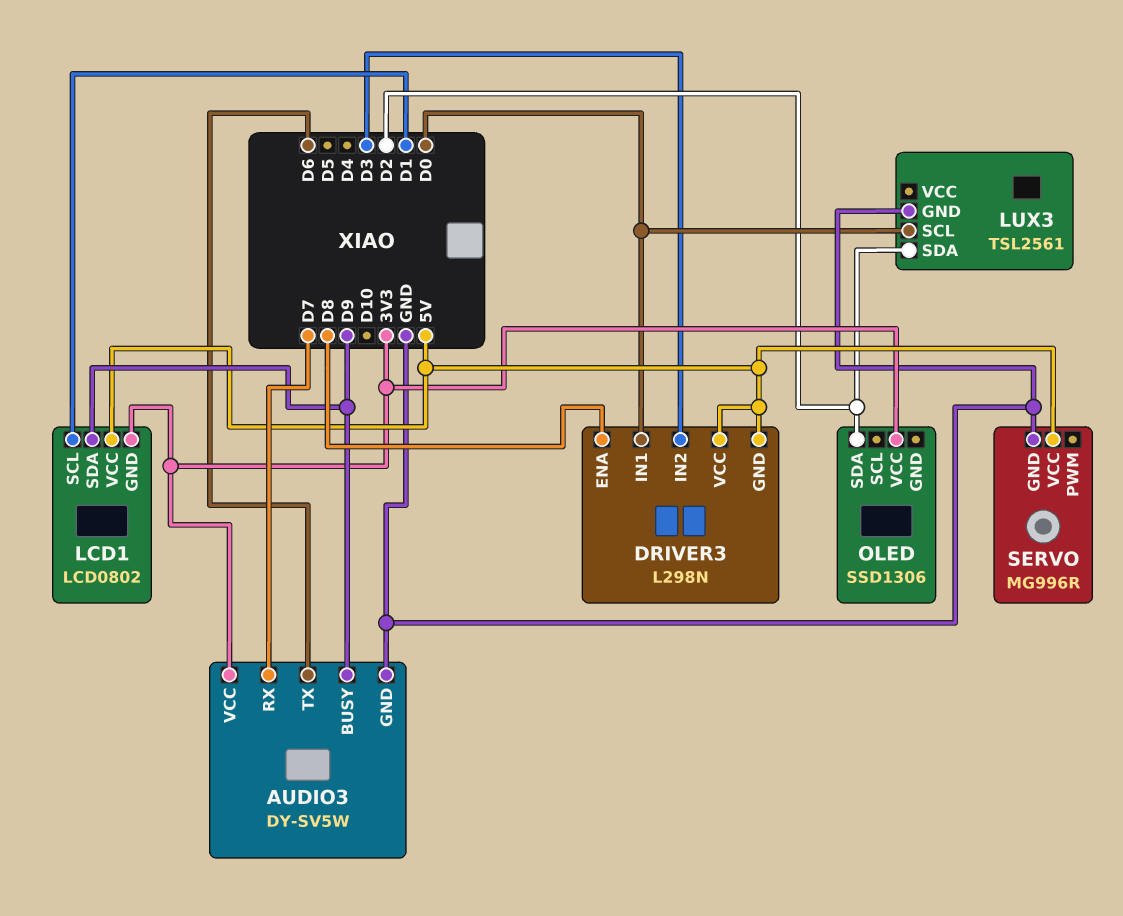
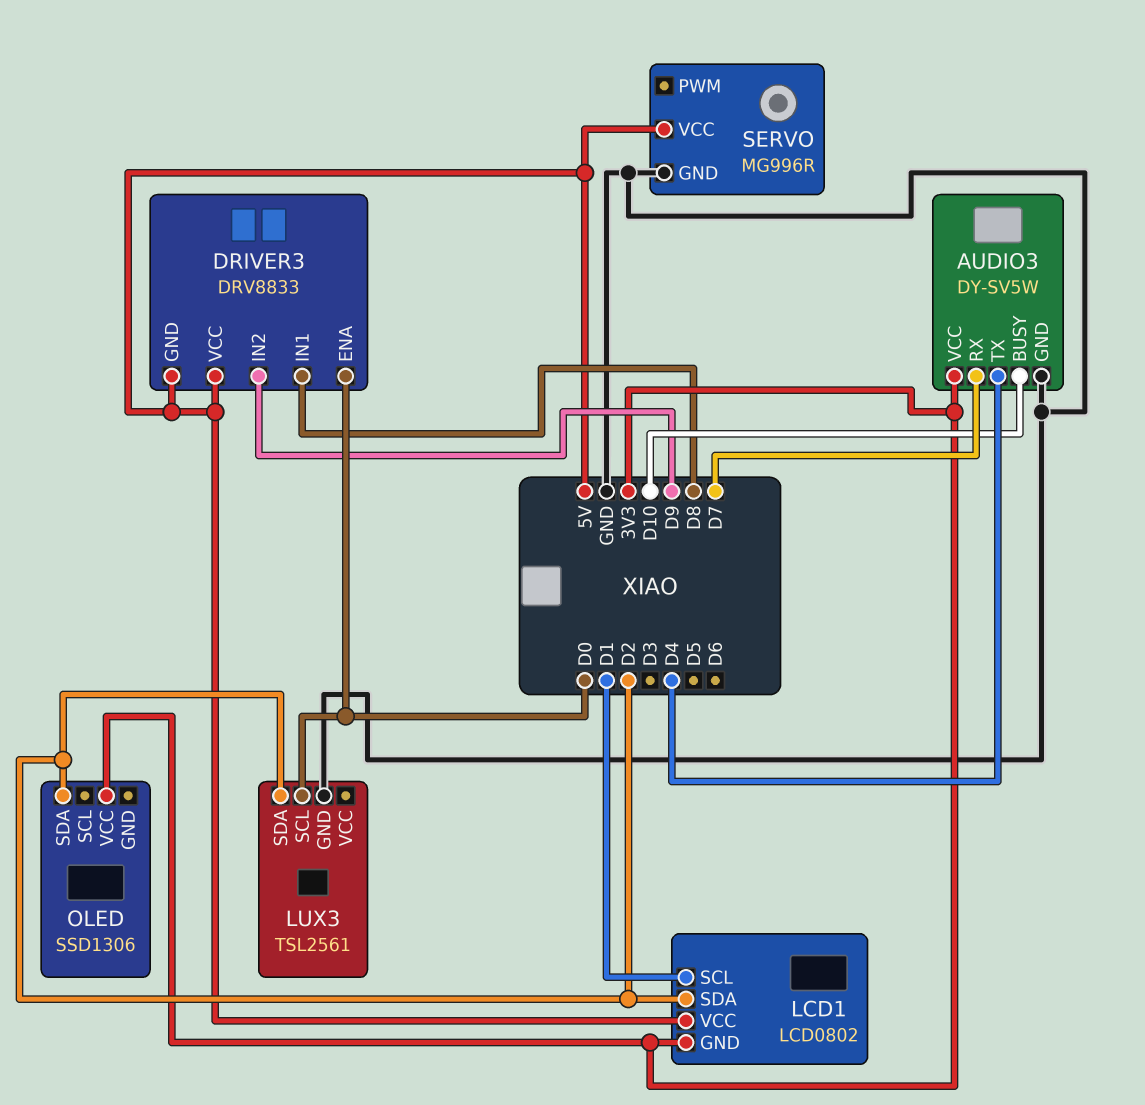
AUDIO3 pin BUSY: D9 -> D10
AUDIO3 pin TX: D6 -> D4
DRIVER3: L298N -> DRV8833
DRIVER3 pin ENA: D8 -> D0
DRIVER3 pin IN1: D0 -> D8
DRIVER3 pin IN2: D3 -> D9
LCD1 pin SDA: D9 -> D2

